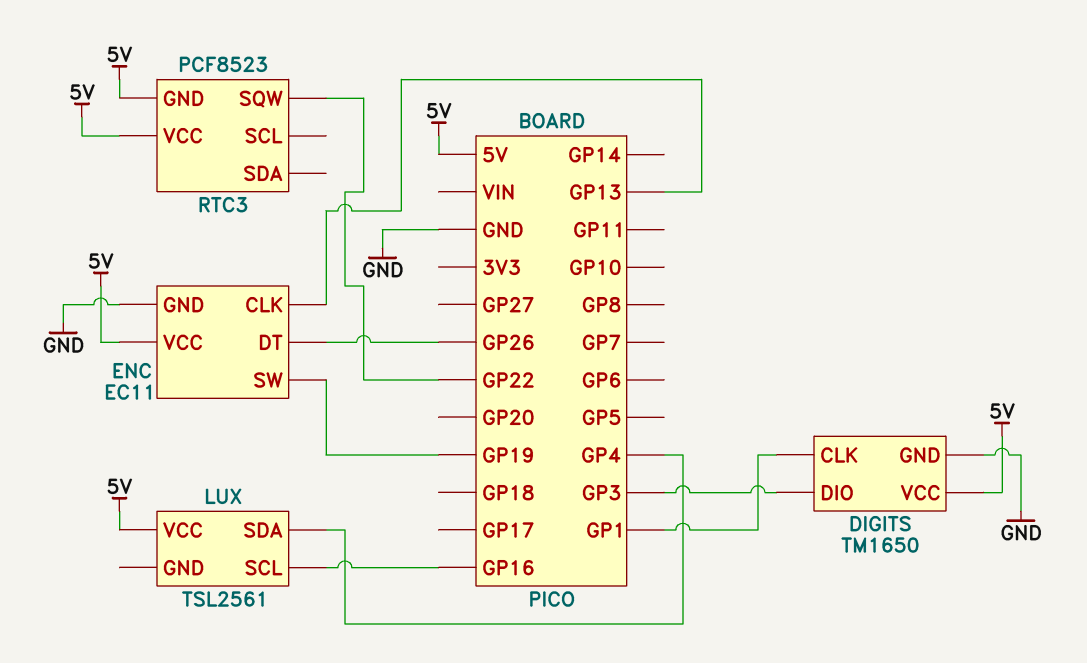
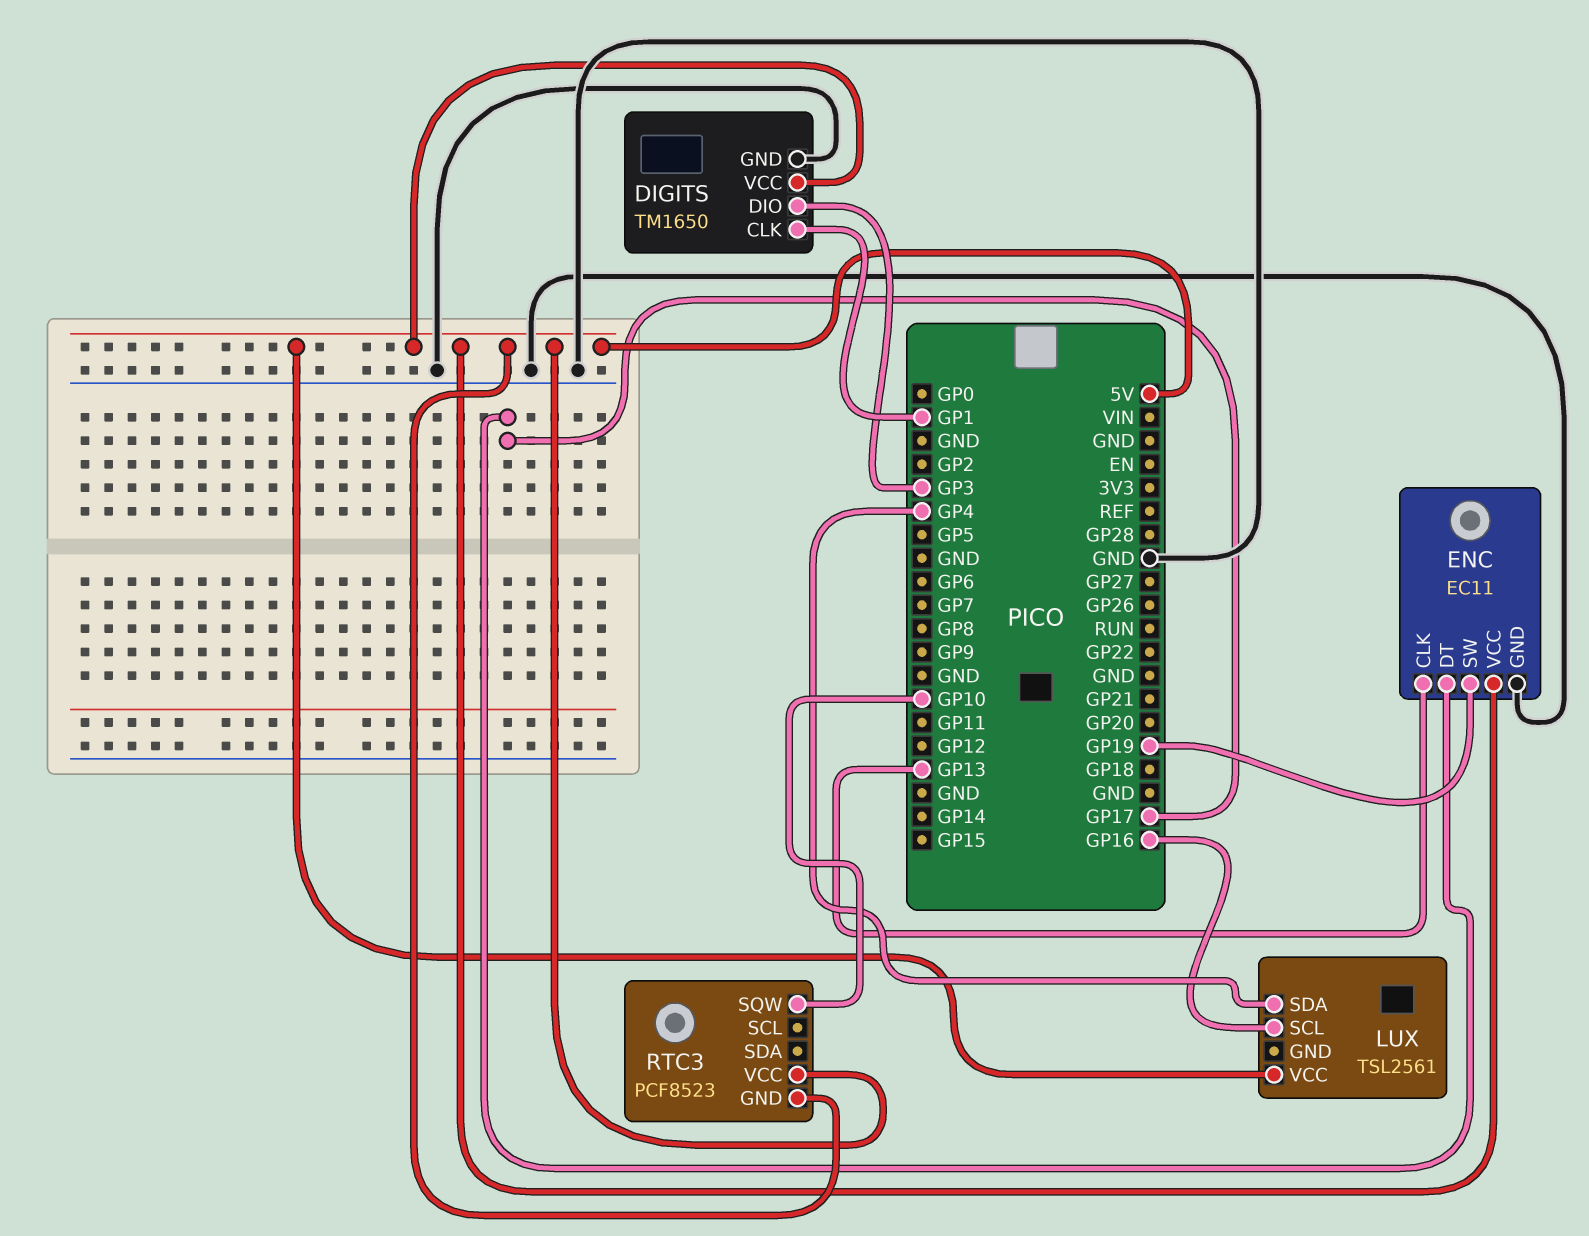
ENC pin DT: GP26 -> GP17
RTC3 pin SQW: GP22 -> GP10

